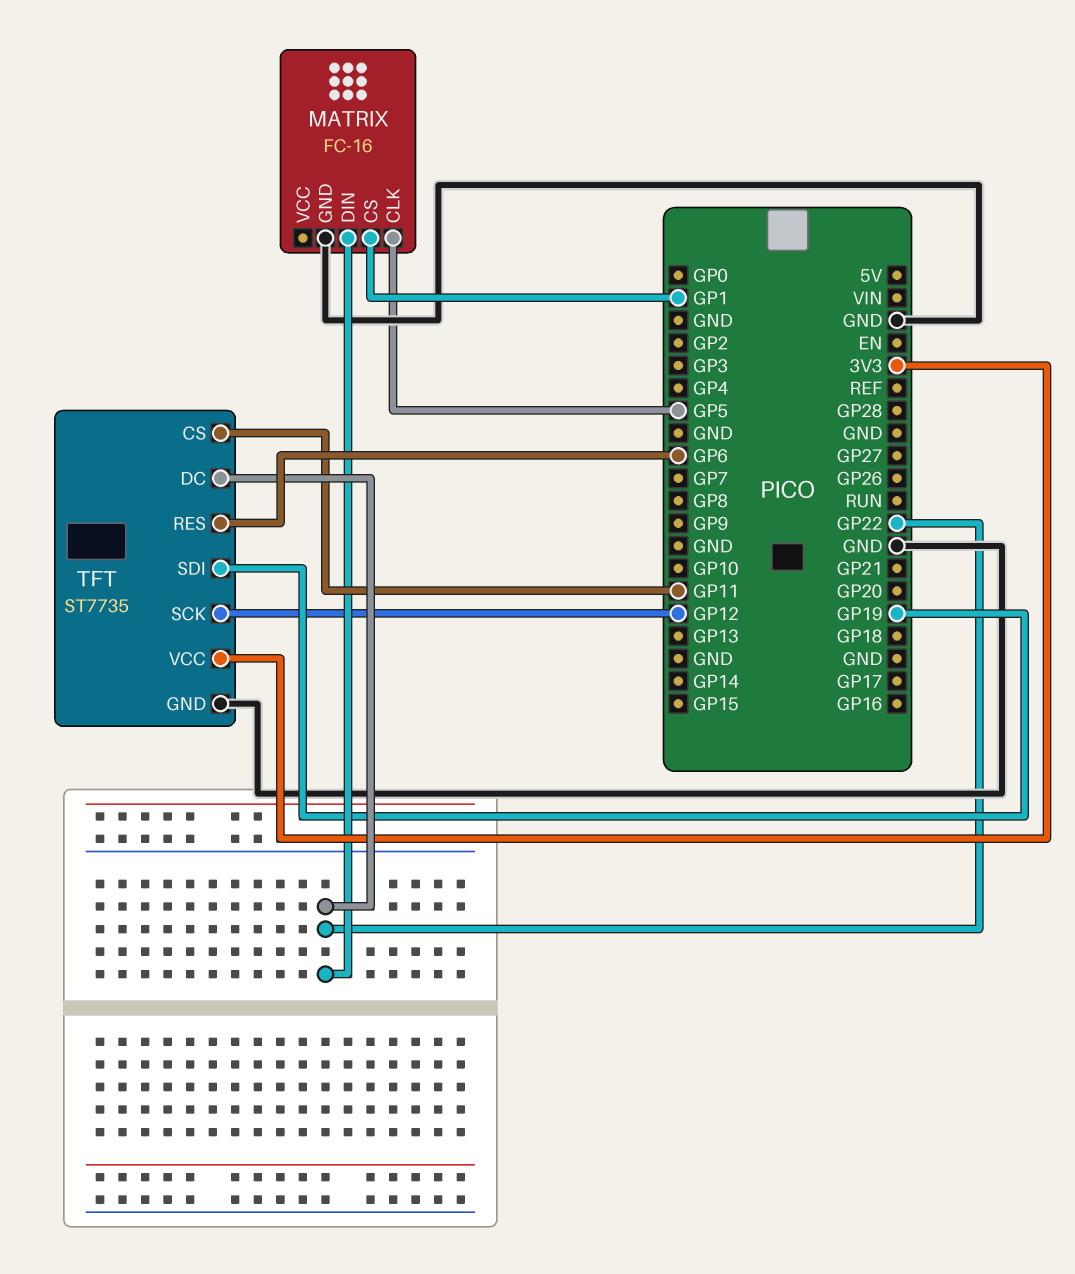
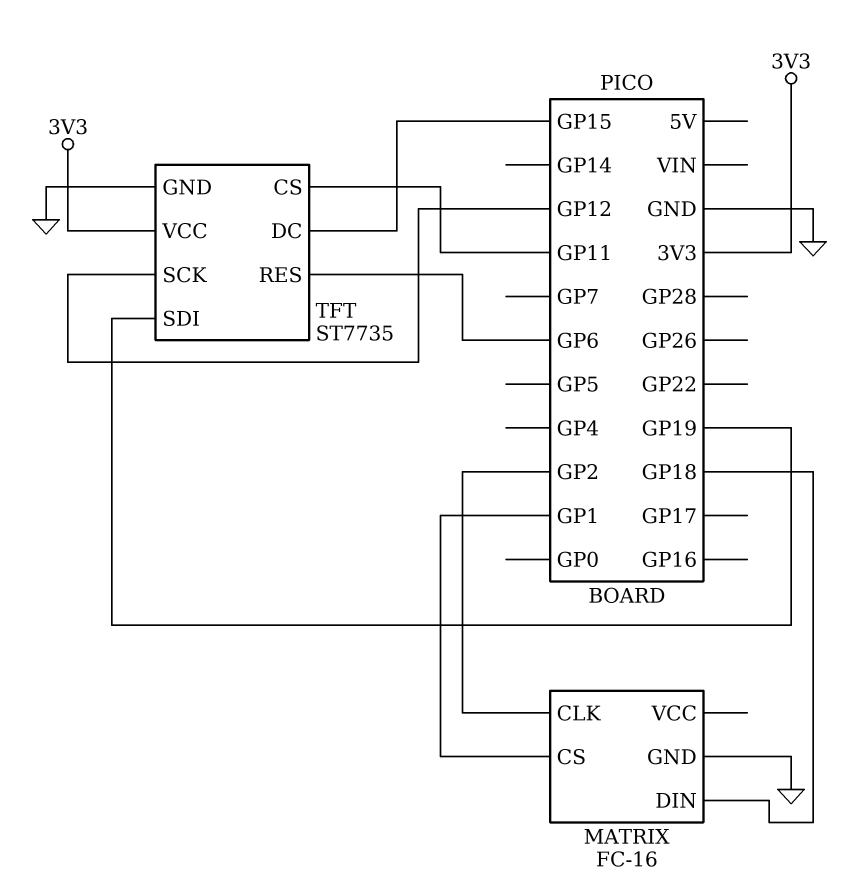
MATRIX pin CLK: GP5 -> GP2
MATRIX pin DIN: GP22 -> GP18
TFT pin DC: GP22 -> GP15

